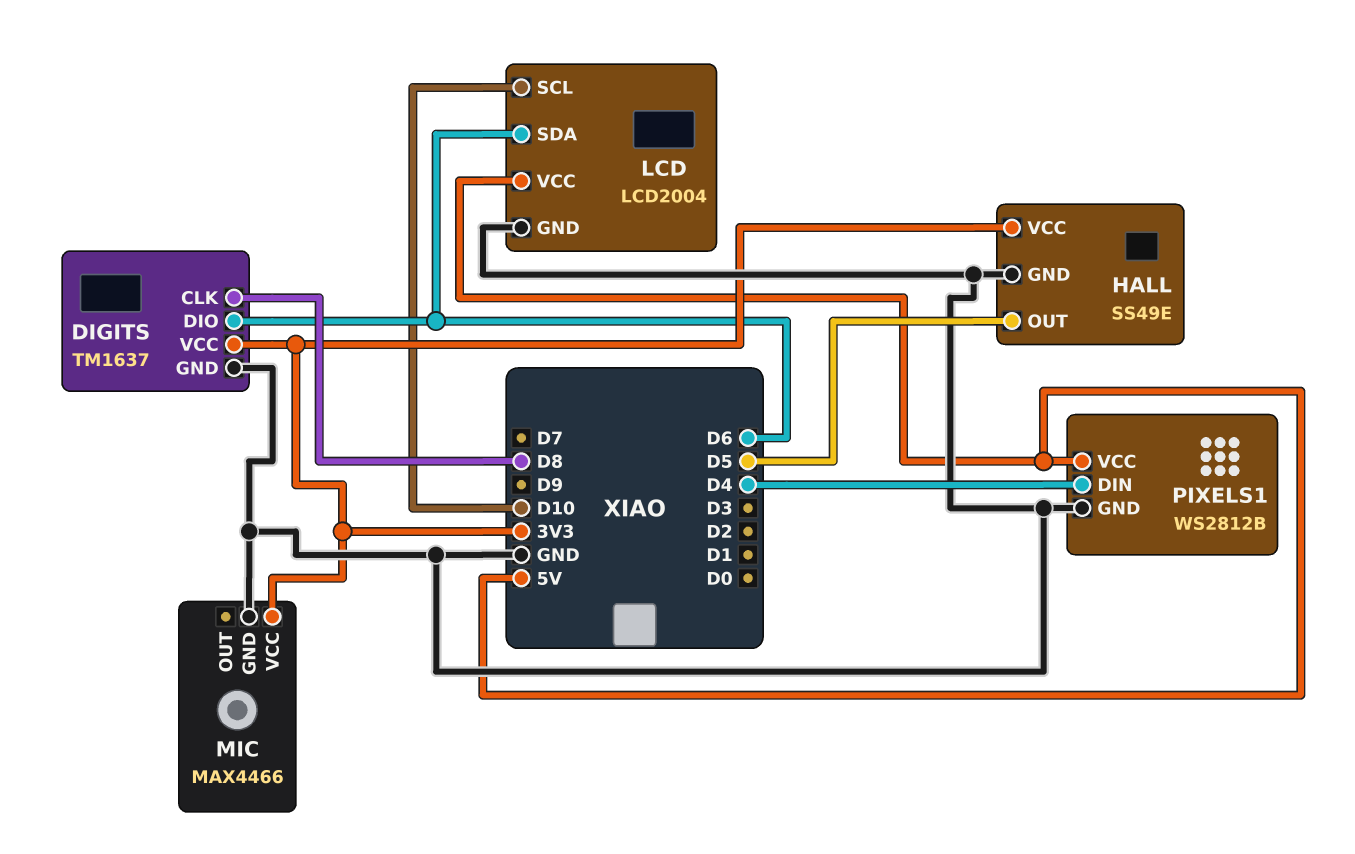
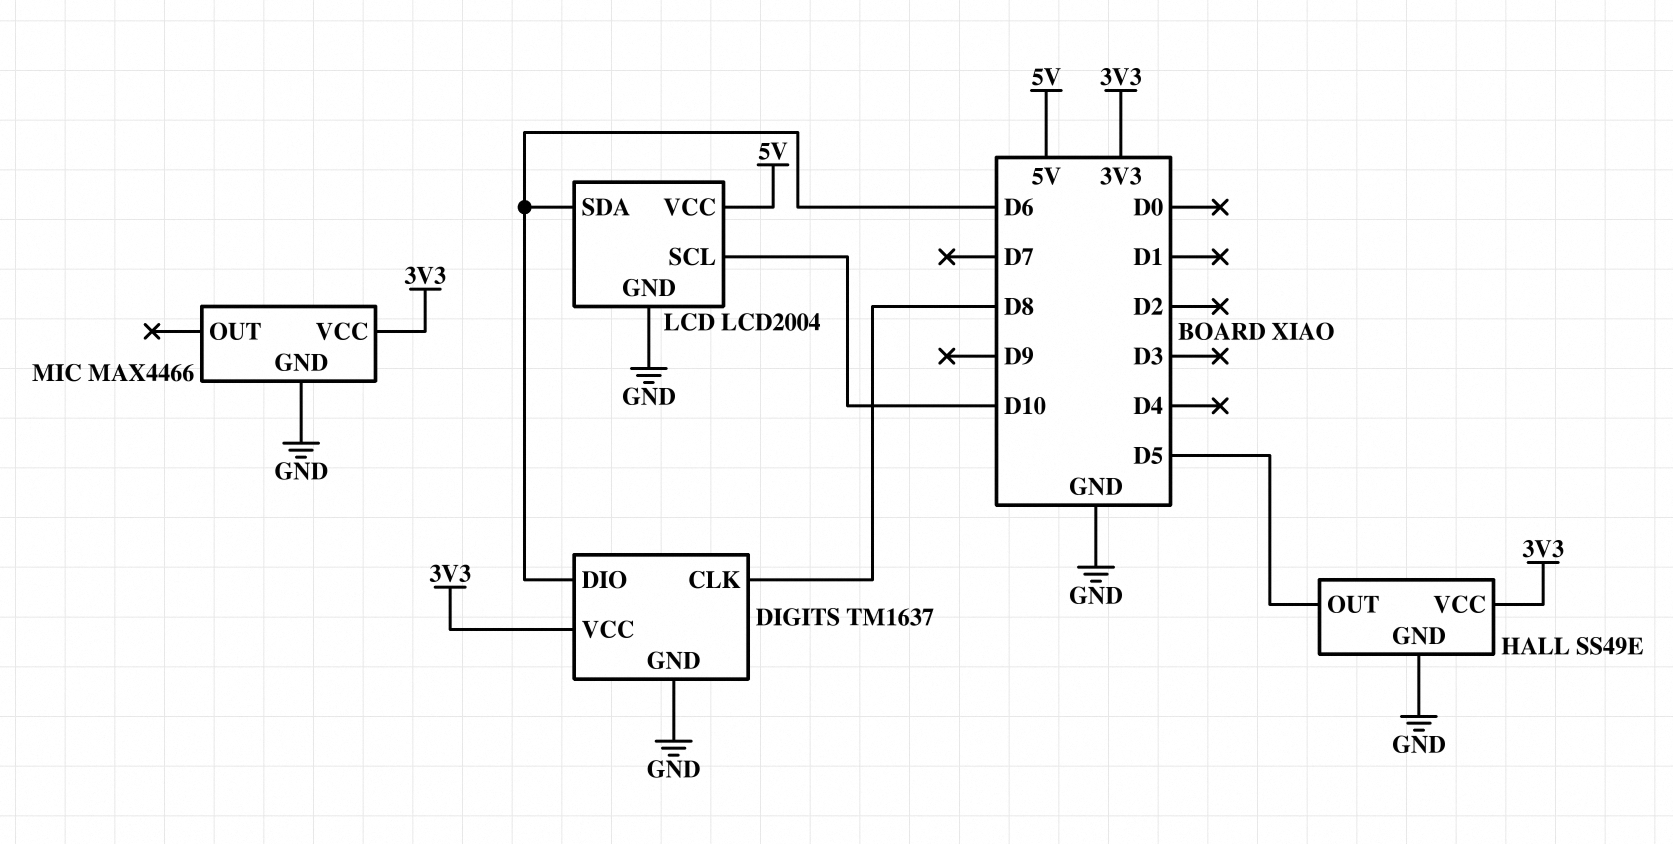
PIXELS1: WS2812B -> none
PIXELS1 pin DIN: D4 -> none
PIXELS1 pin GND: GND -> none
PIXELS1 pin VCC: 5V -> none

